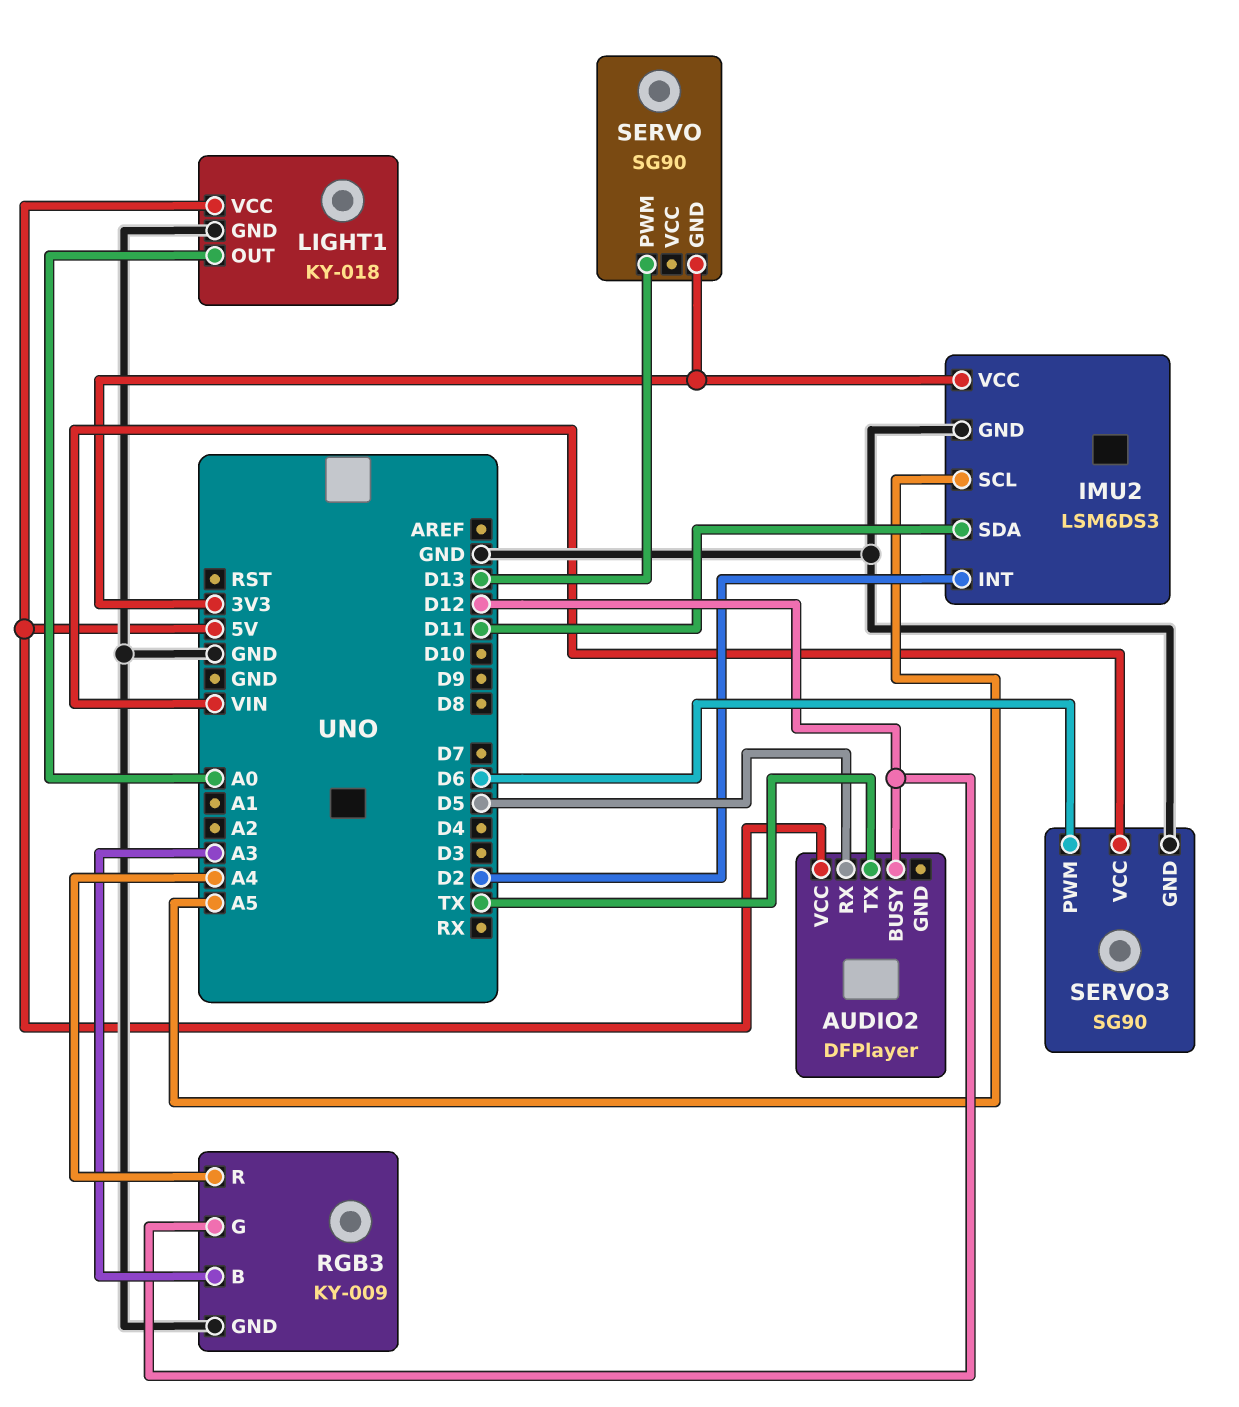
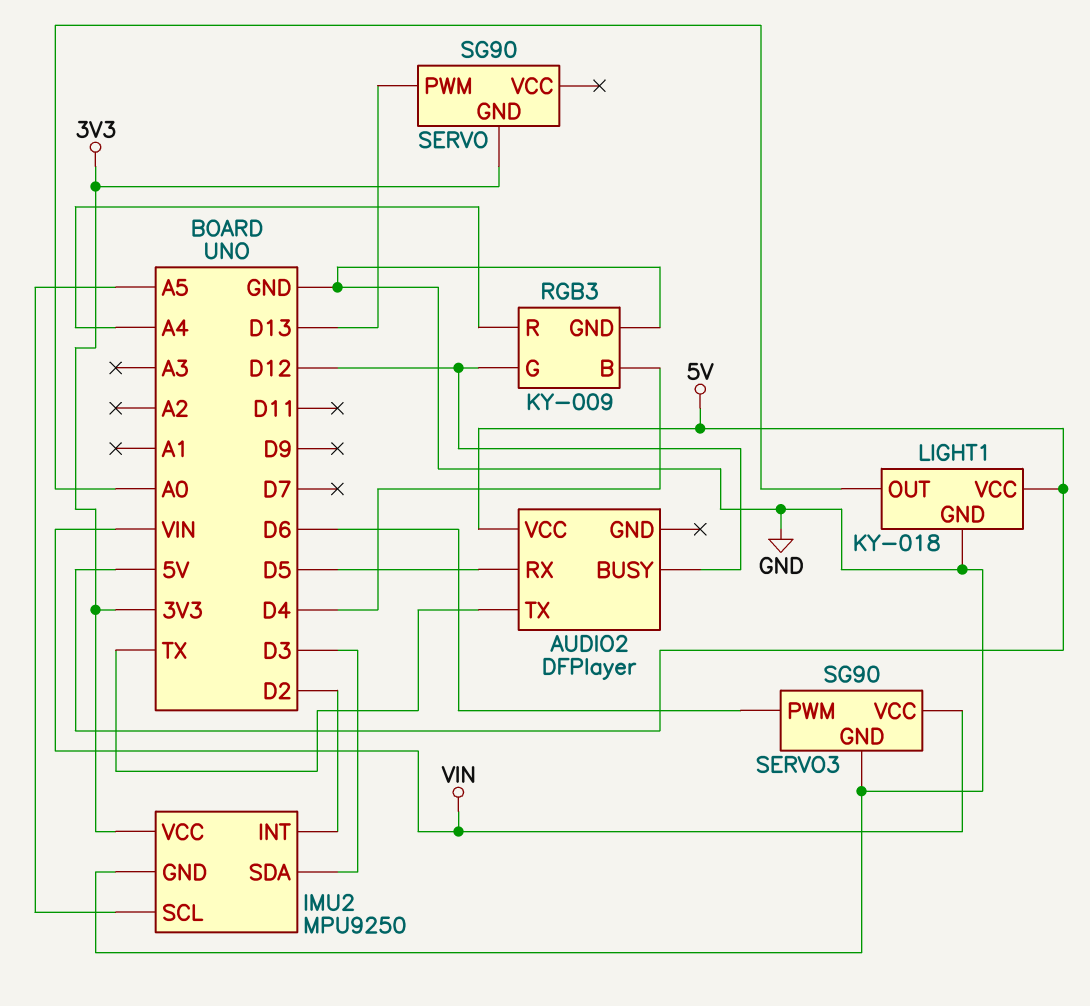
IMU2: LSM6DS3 -> MPU9250
IMU2 pin SDA: D11 -> D3
RGB3 pin B: A3 -> D4

